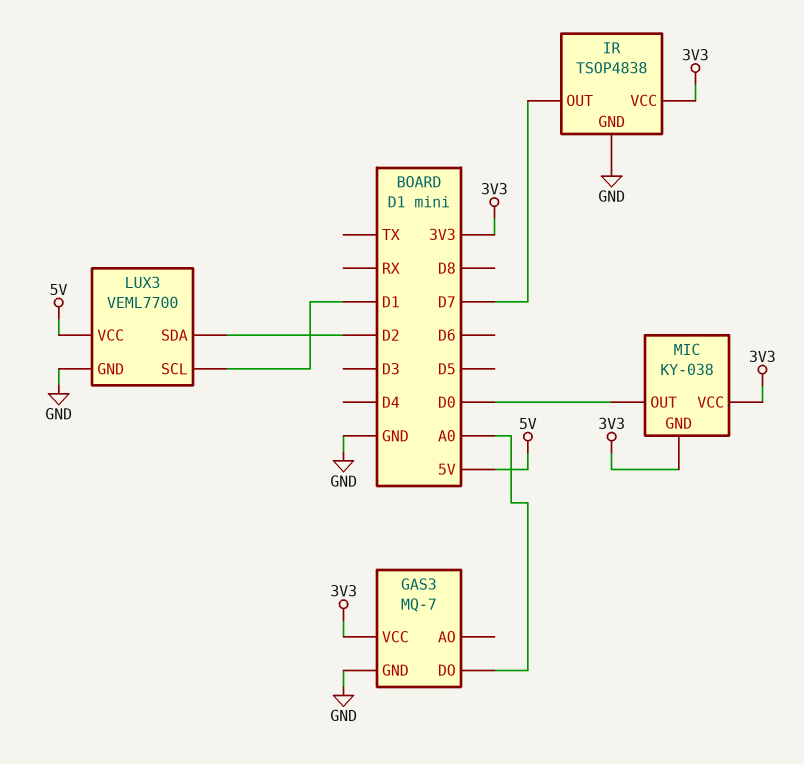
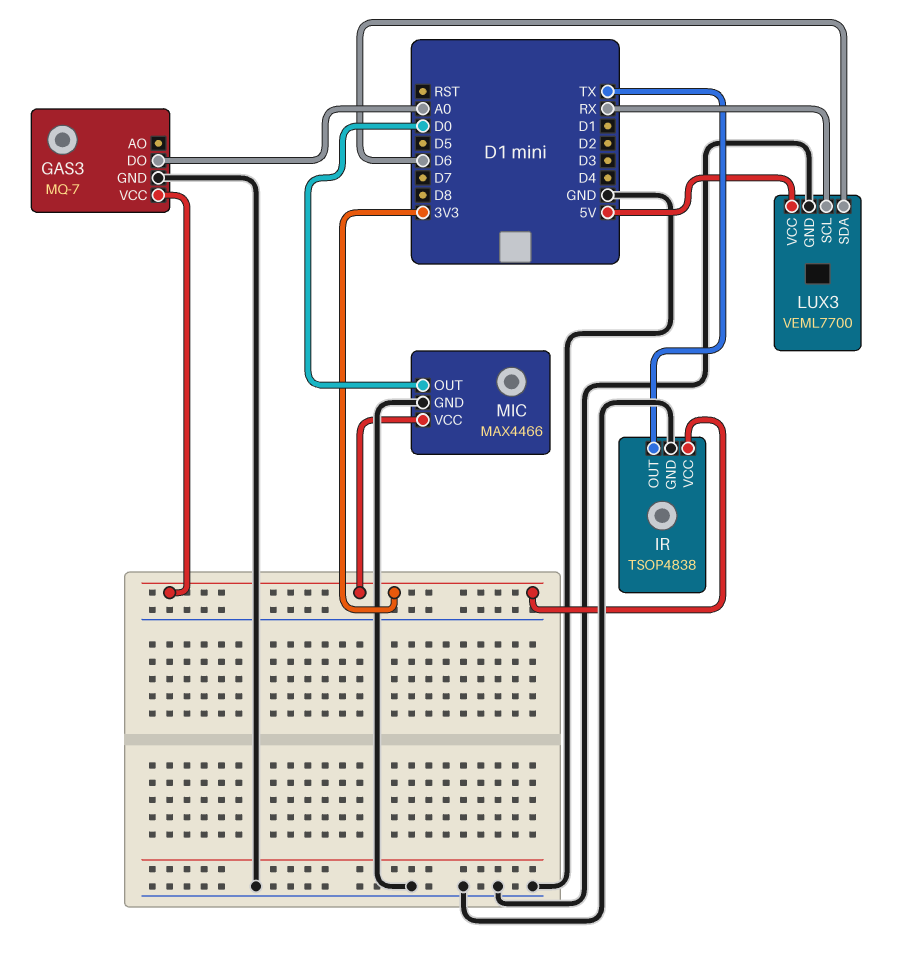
IR pin OUT: D7 -> TX
LUX3 pin SCL: D1 -> RX
LUX3 pin SDA: D2 -> D6
MIC: KY-038 -> MAX4466
MIC pin GND: 3V3 -> GND

